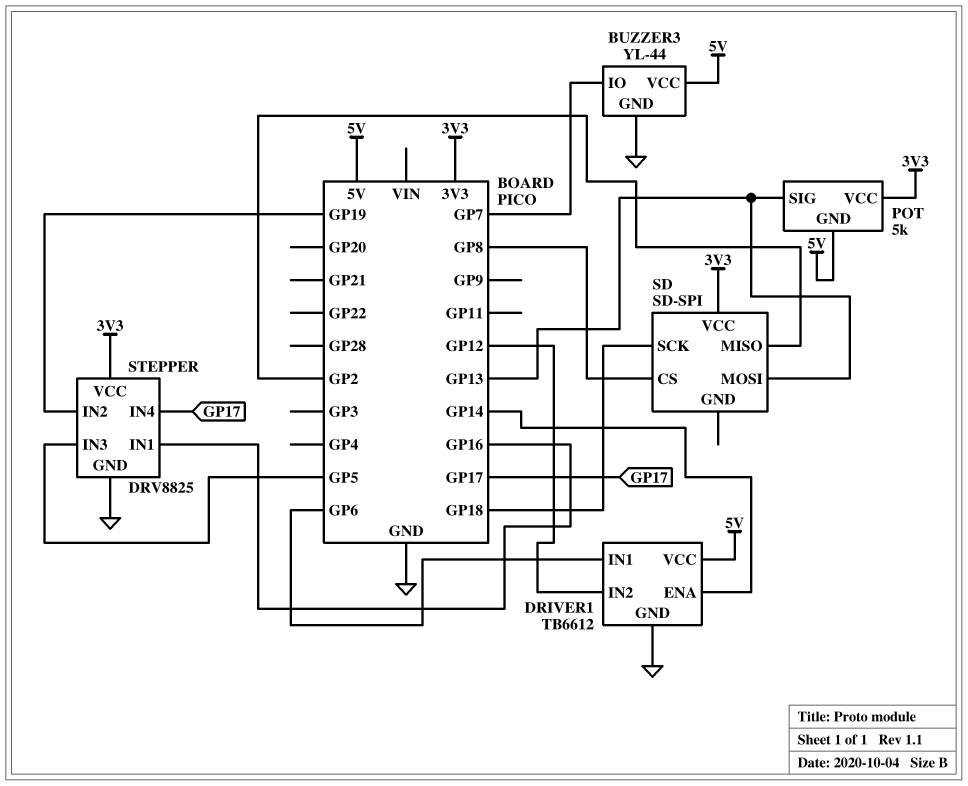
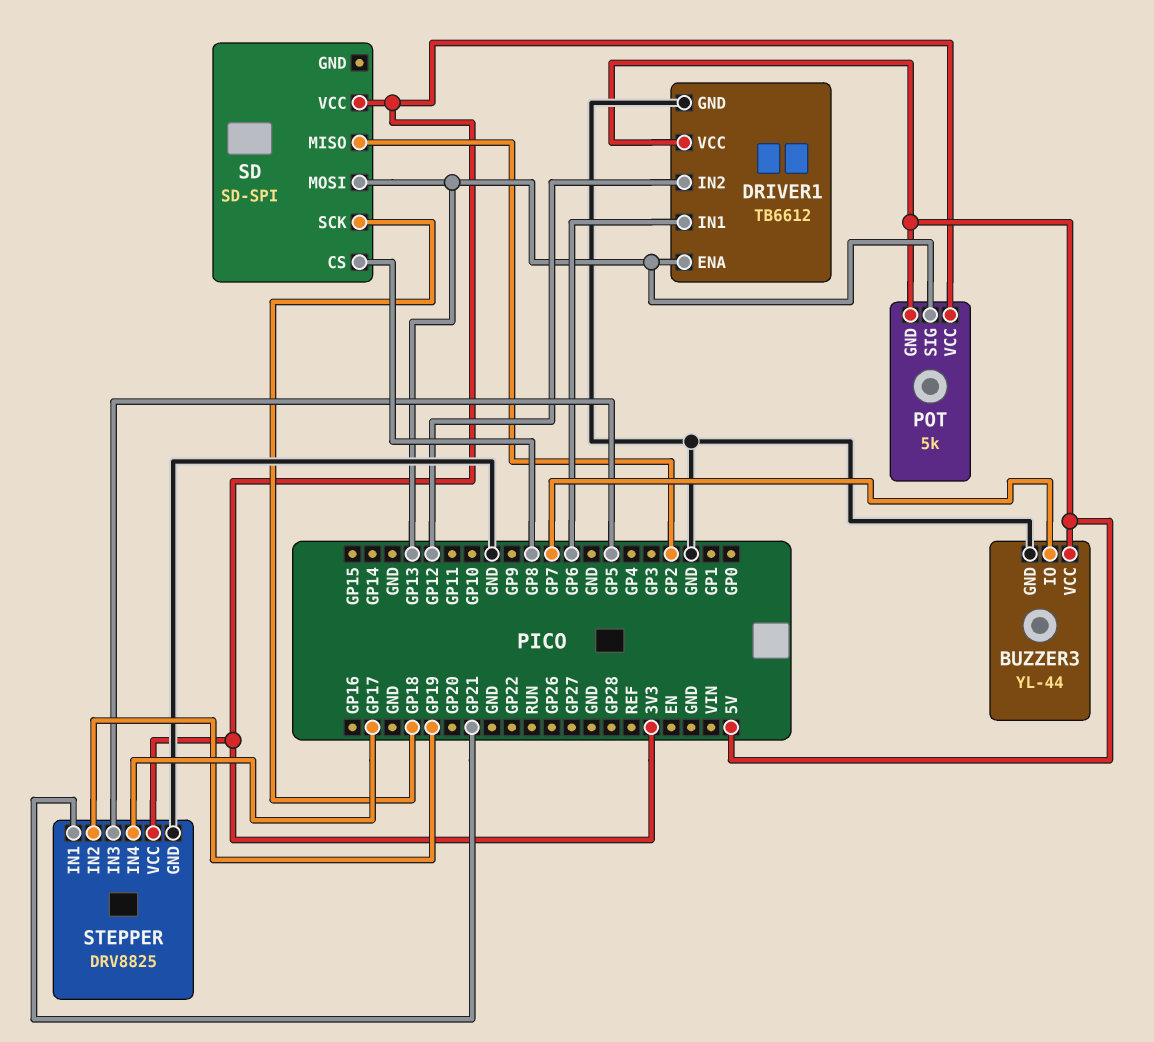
DRIVER1 pin ENA: GP14 -> GP13
STEPPER pin IN1: GP16 -> GP21

